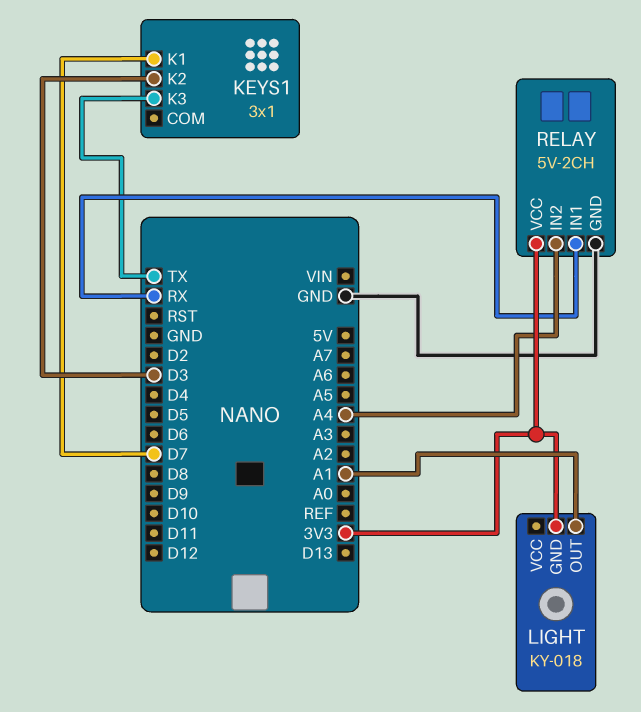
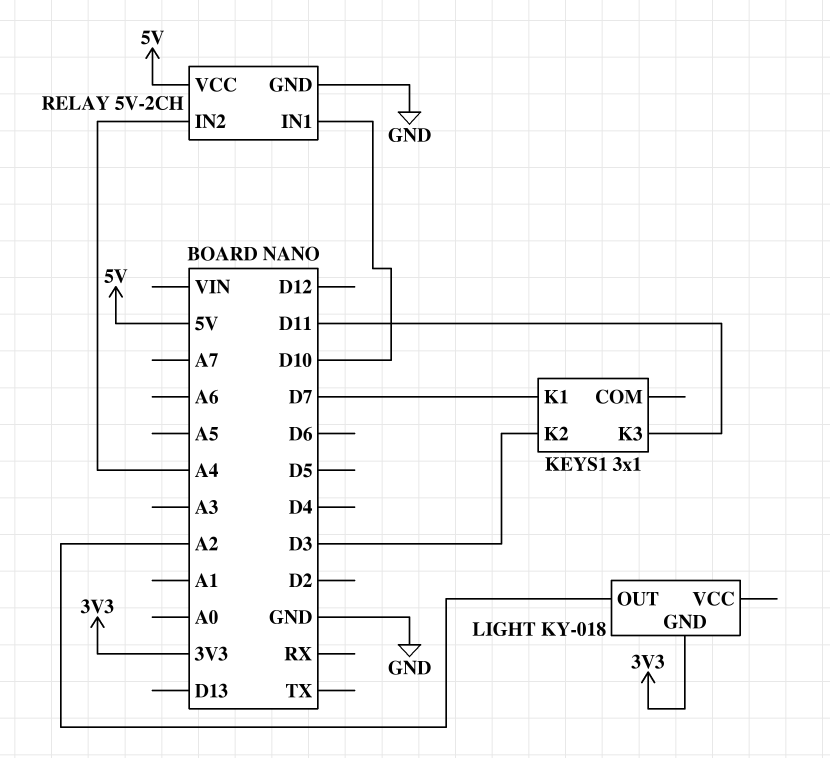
KEYS1 pin K3: TX -> D11
LIGHT pin OUT: A1 -> A2
RELAY pin IN1: RX -> D10
RELAY pin VCC: 3V3 -> 5V

